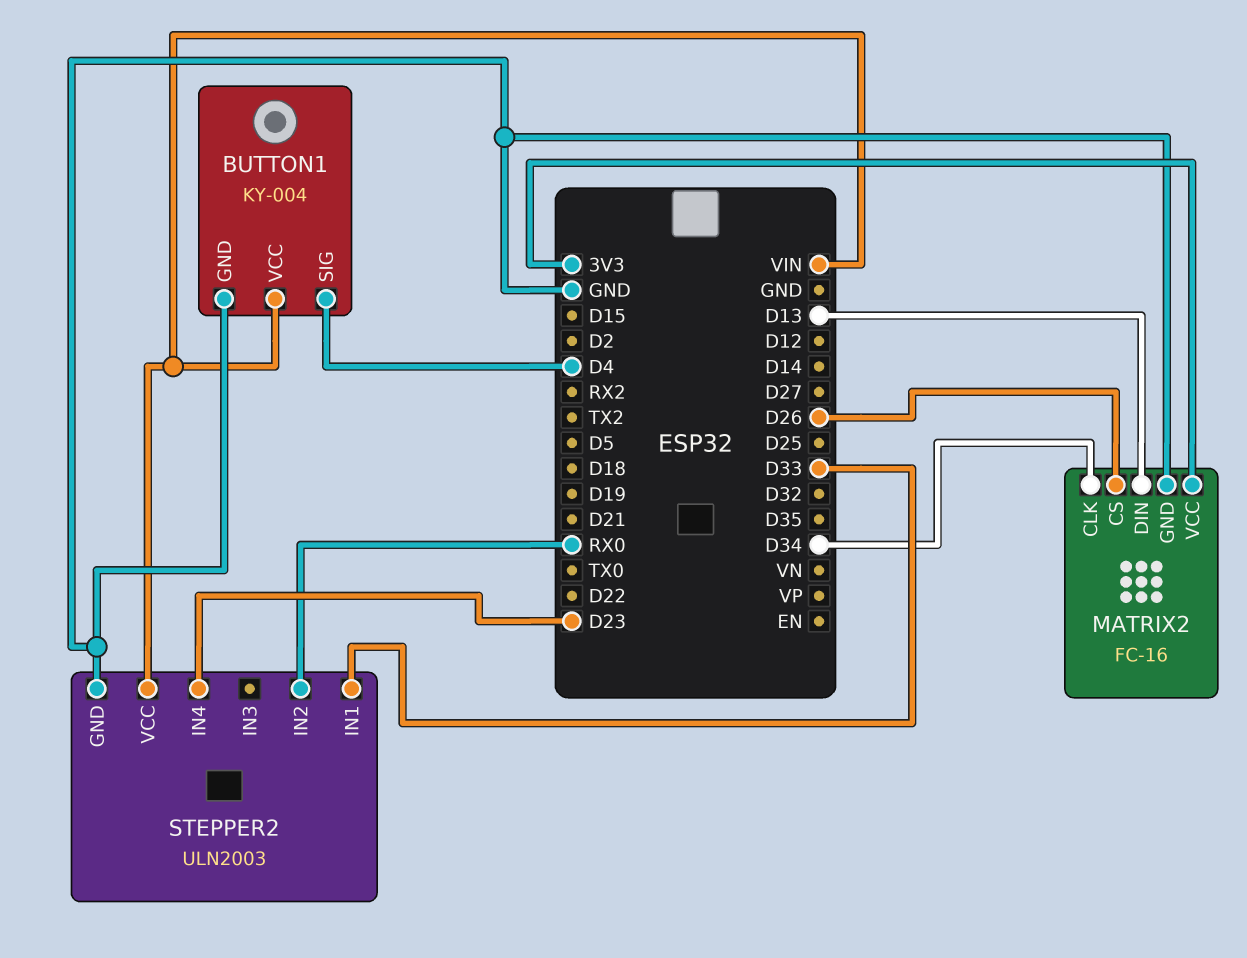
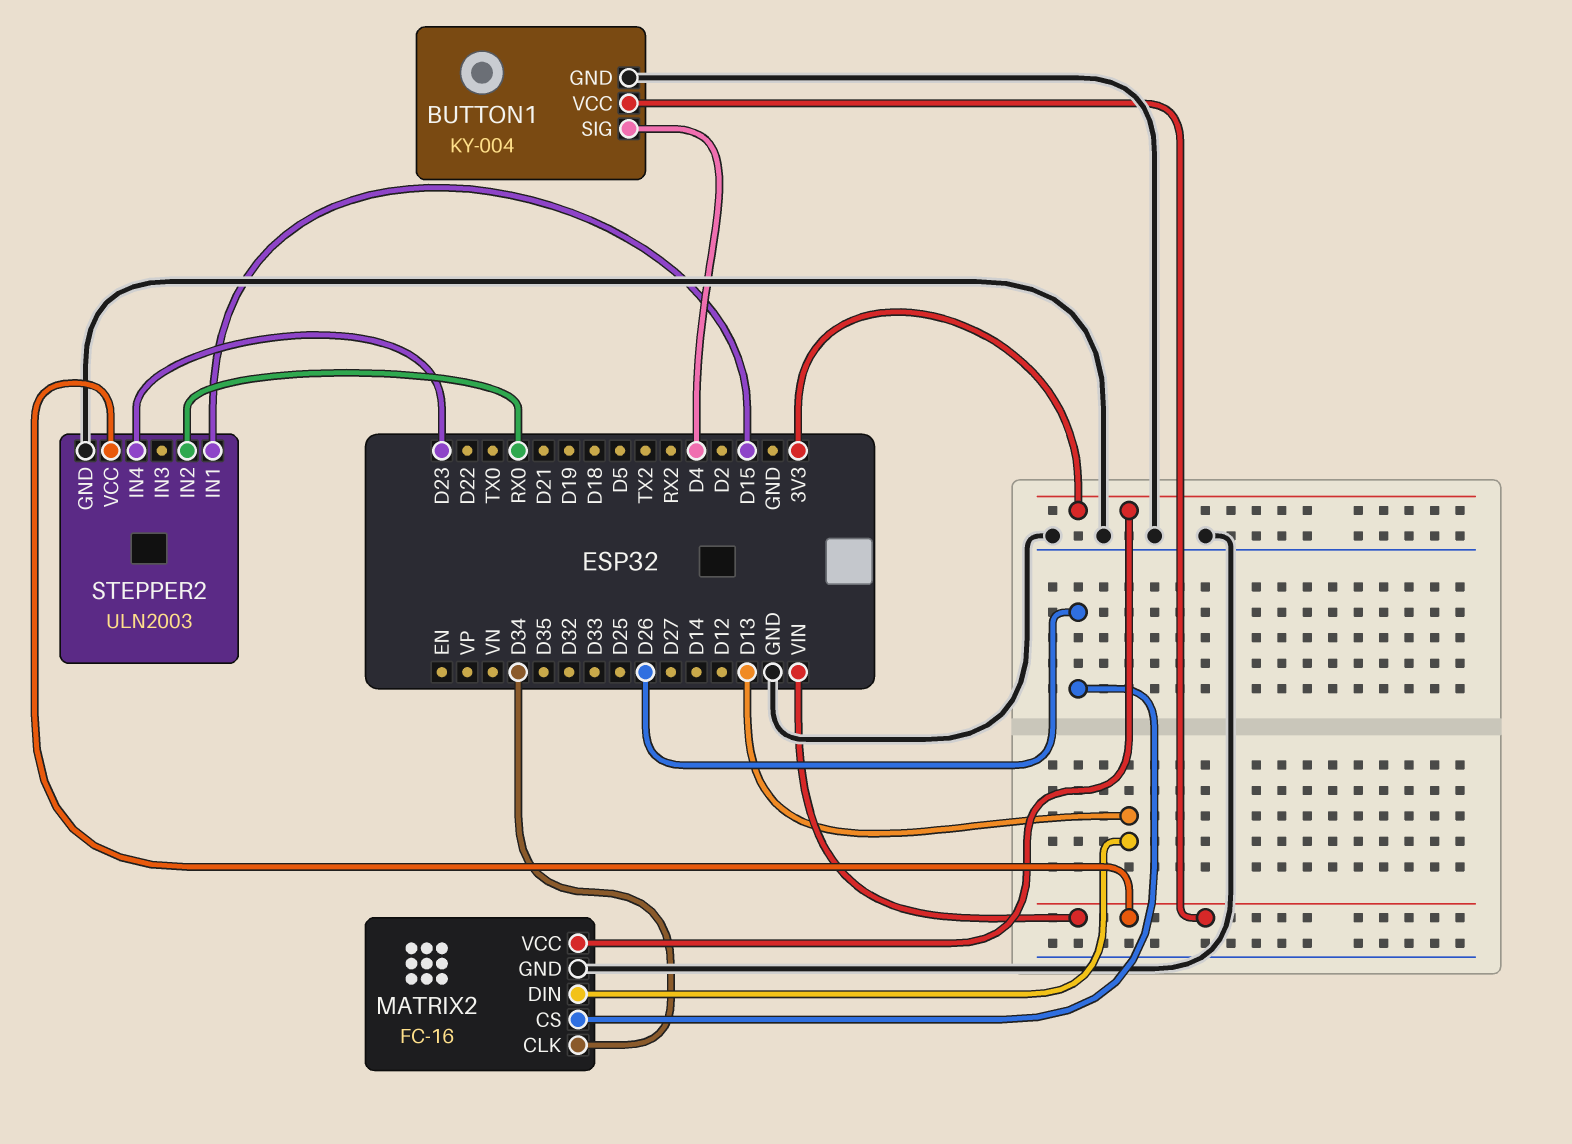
STEPPER2 pin IN1: D33 -> D15

